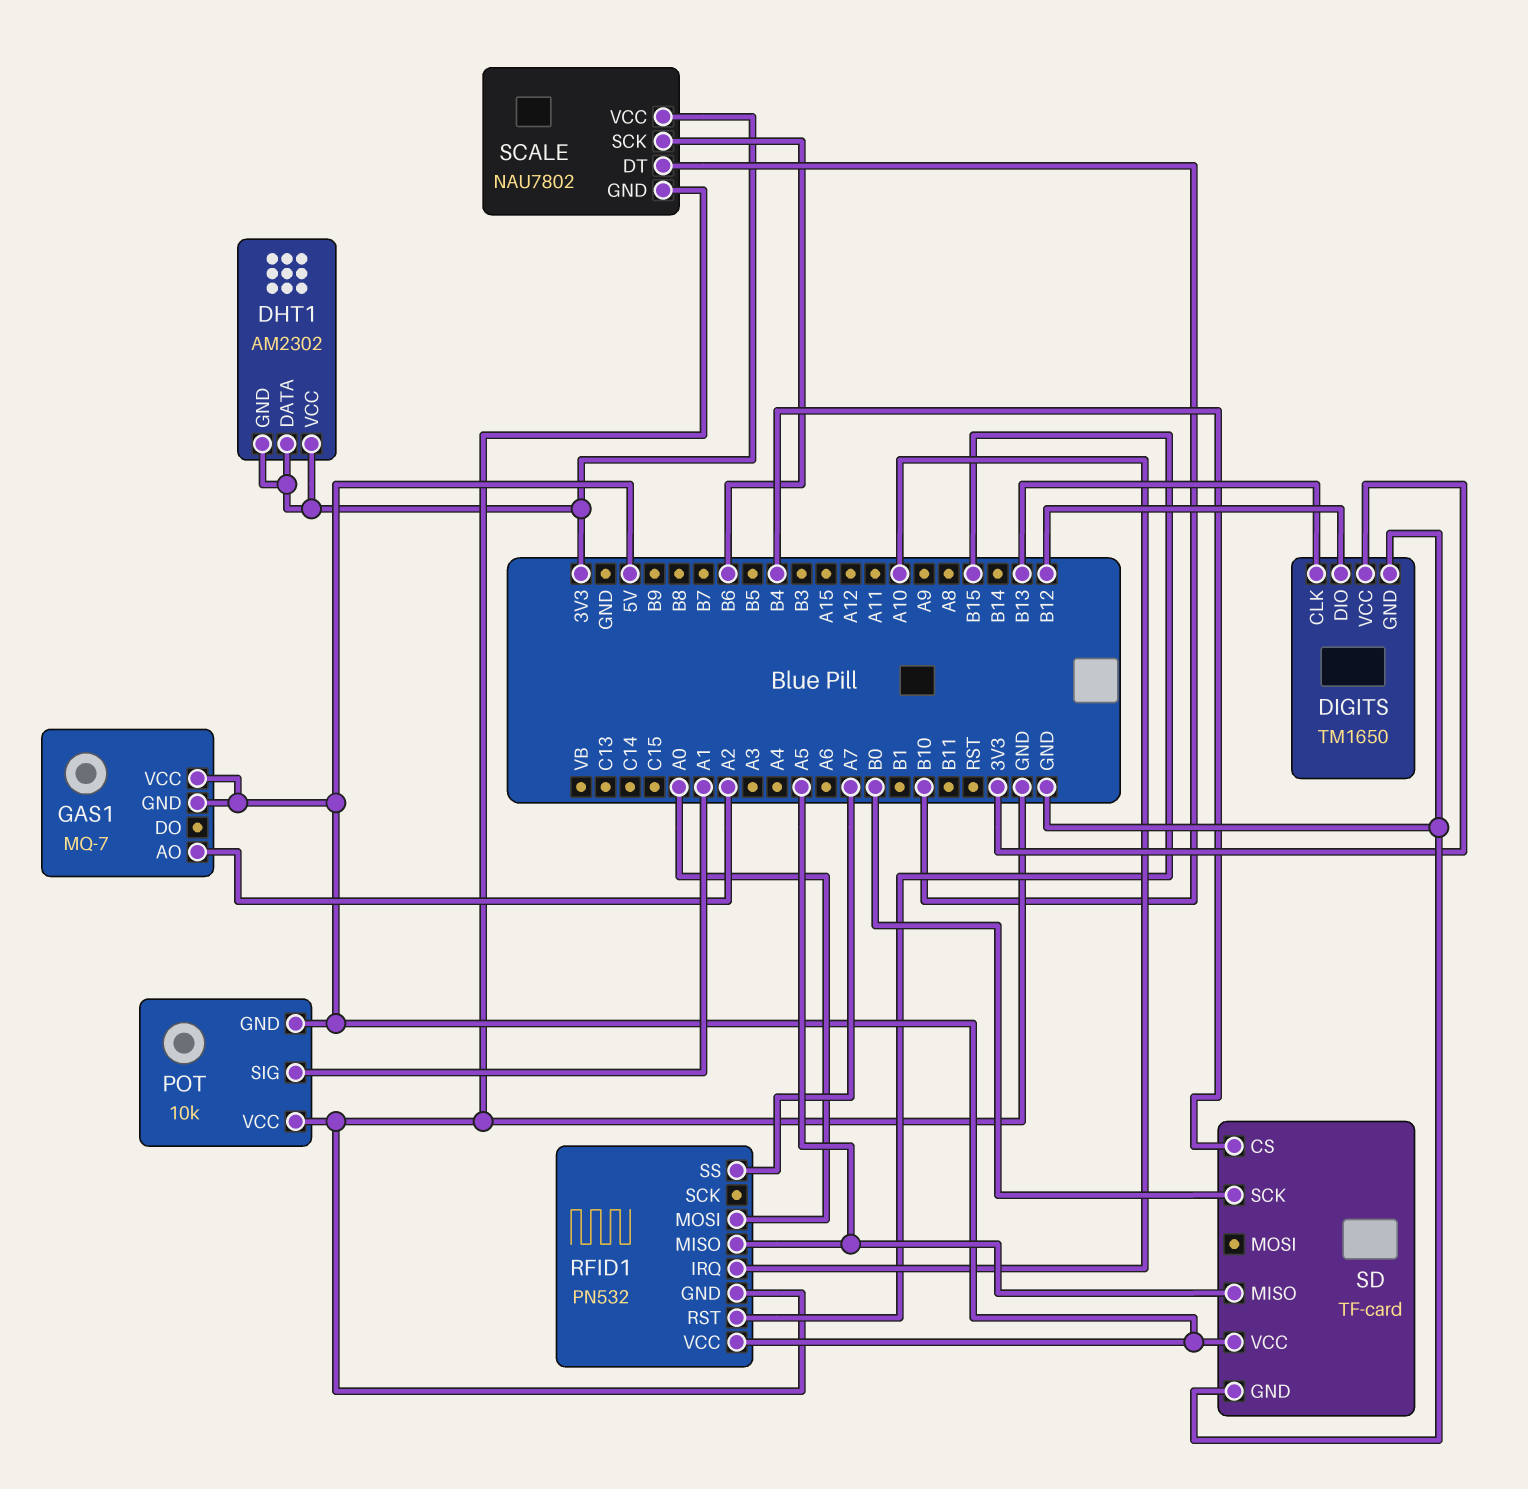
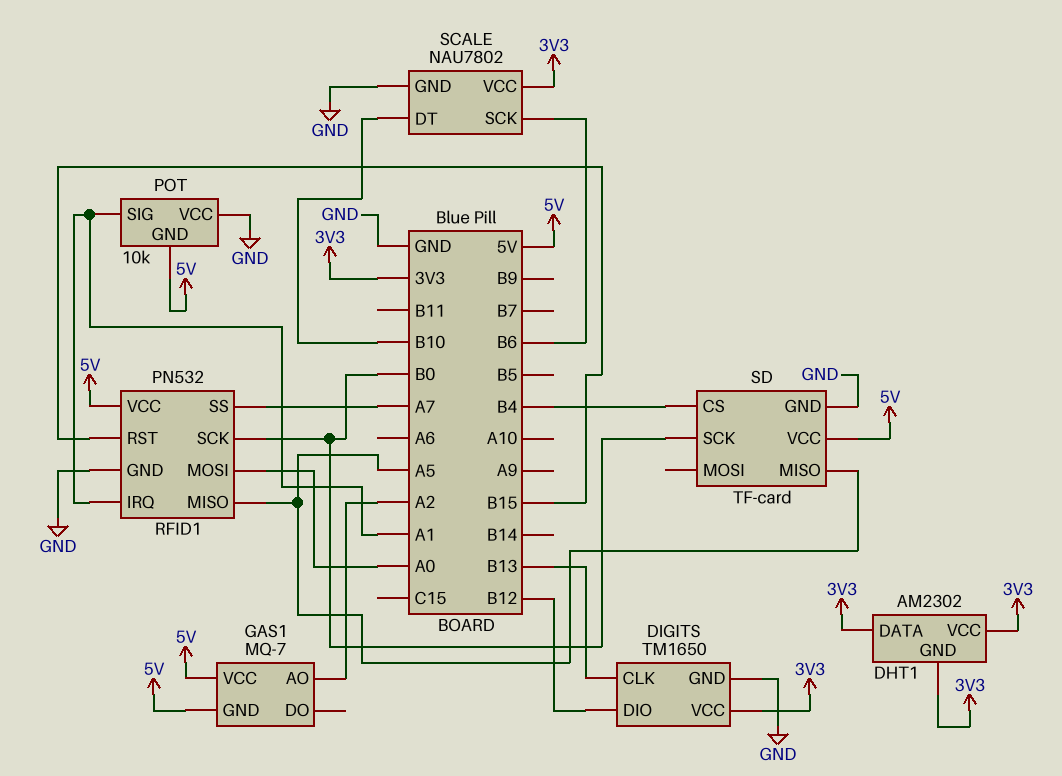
RFID1 pin IRQ: A10 -> A1
RFID1 pin SCK: none -> B0

